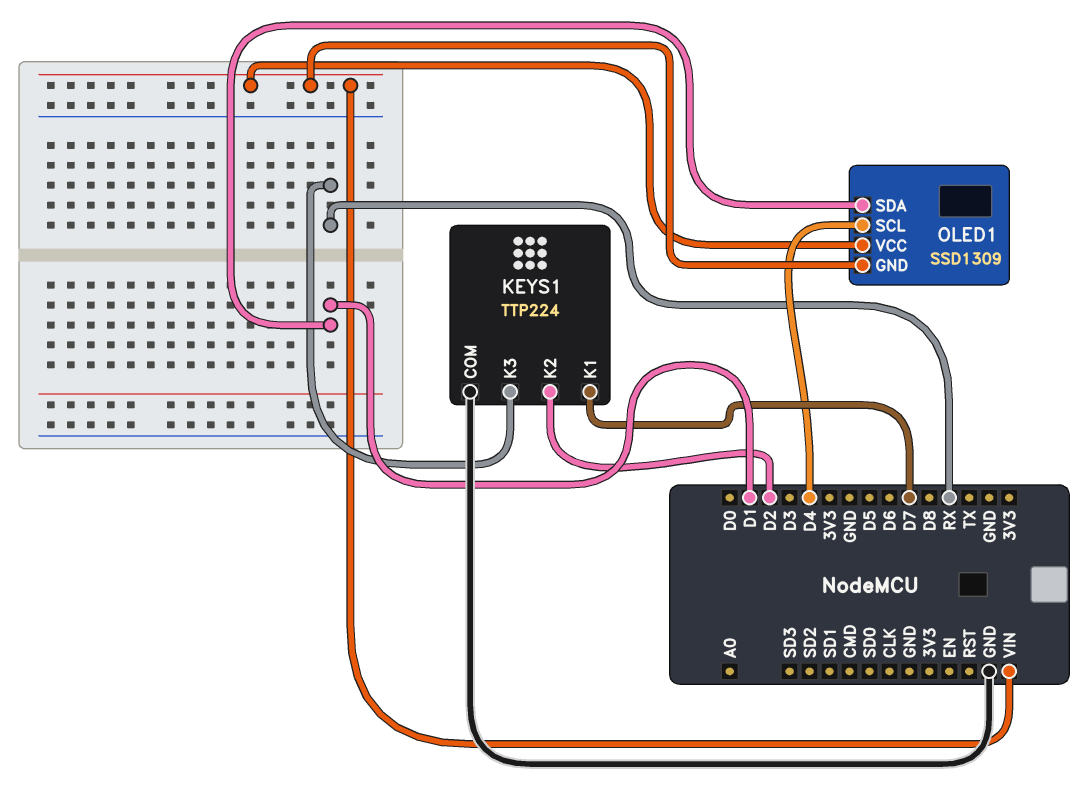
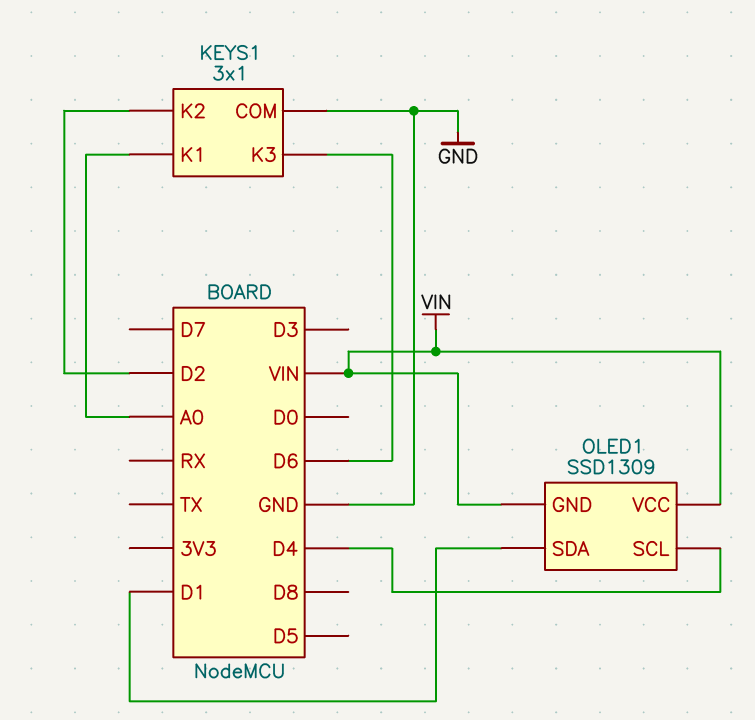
KEYS1: TTP224 -> 3x1
KEYS1 pin K1: D7 -> A0
KEYS1 pin K3: RX -> D6

